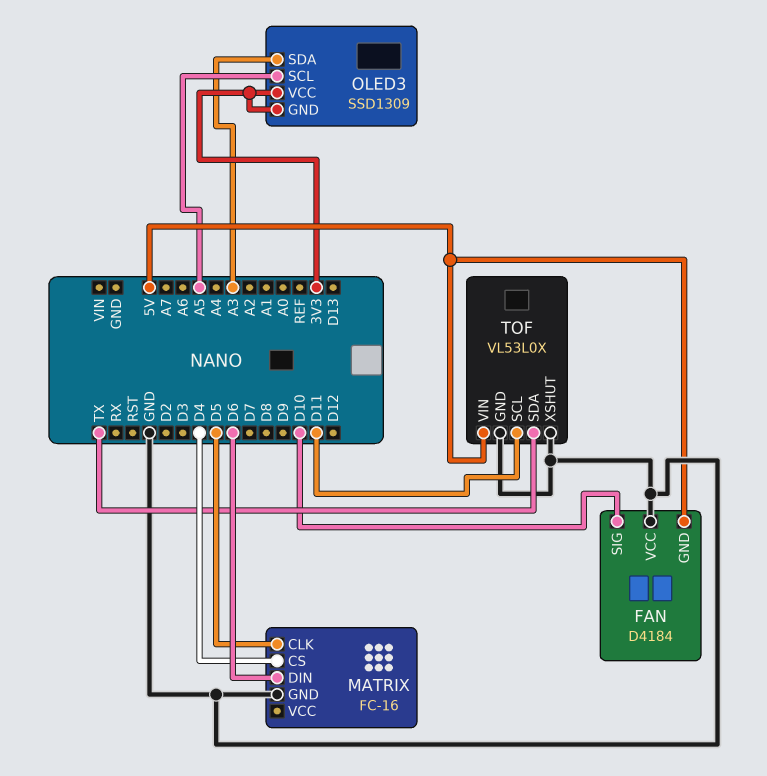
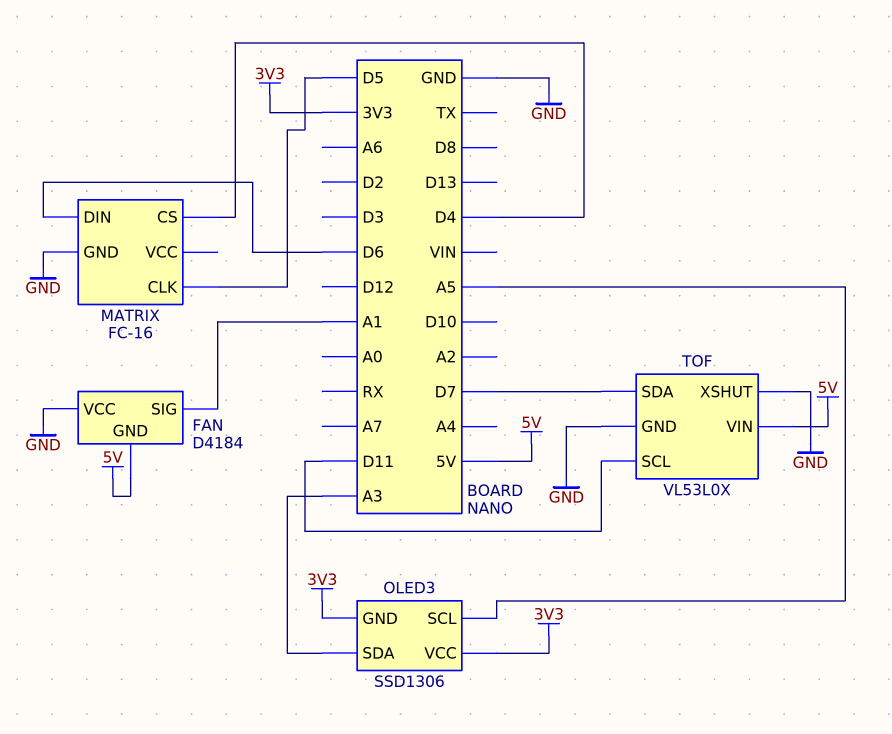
FAN pin SIG: D10 -> A1
OLED3: SSD1309 -> SSD1306
TOF pin SDA: TX -> D7

